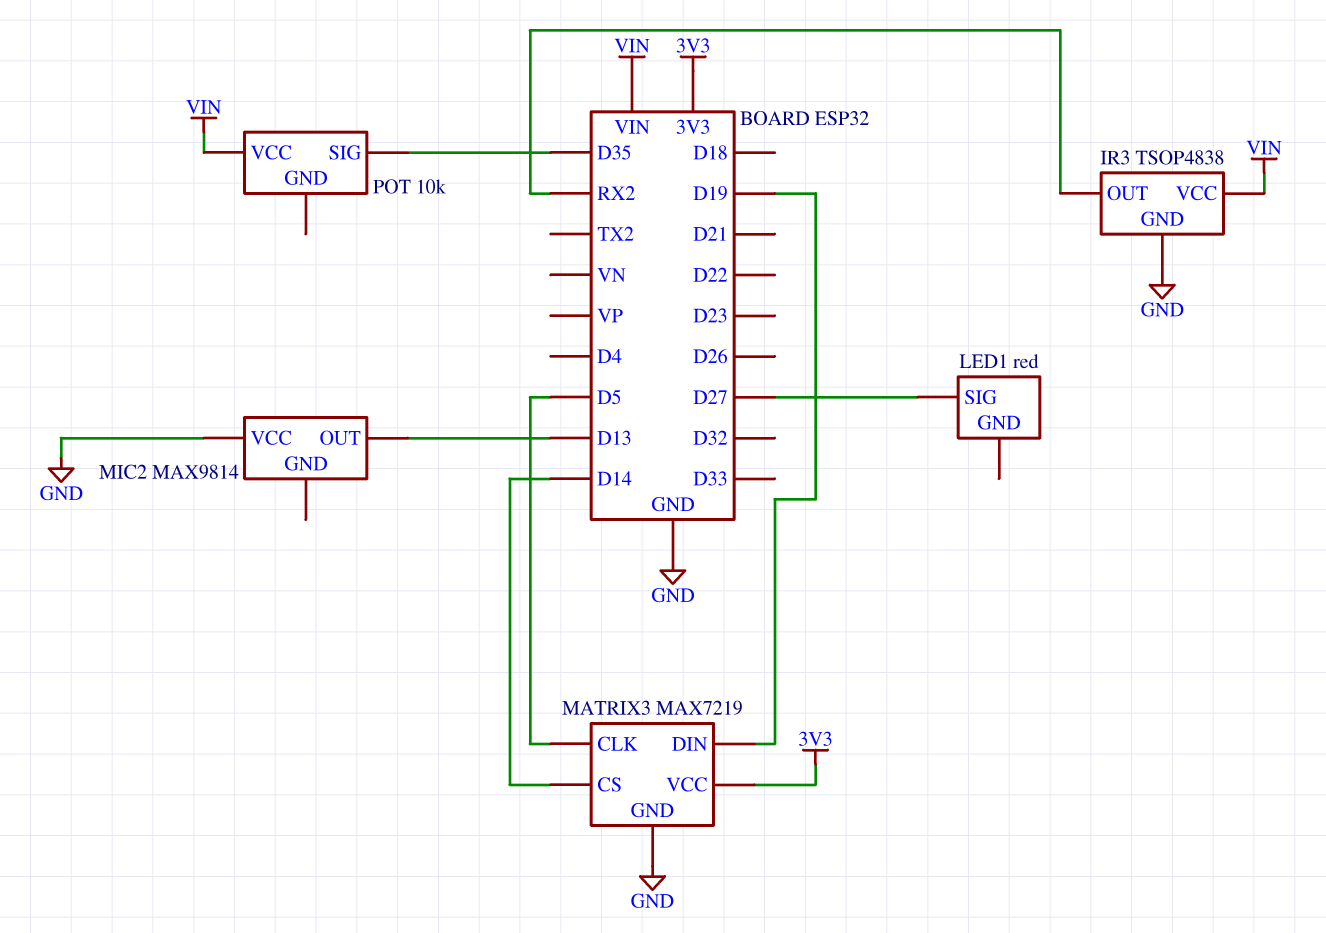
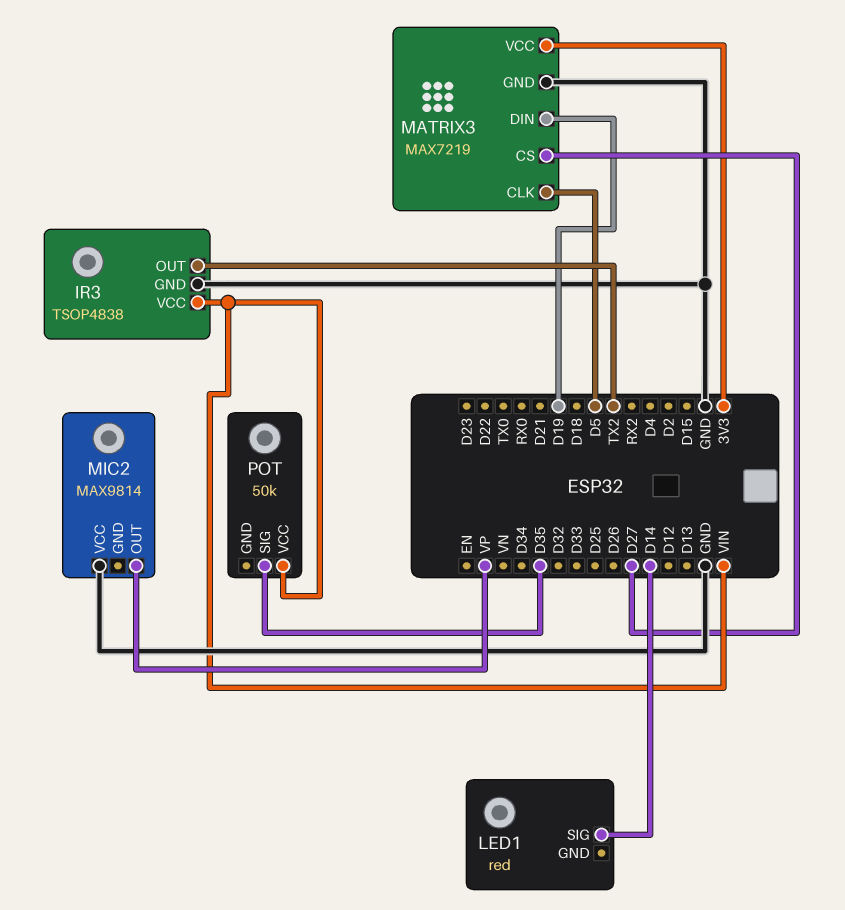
IR3 pin OUT: RX2 -> TX2
LED1 pin SIG: D27 -> D14
MATRIX3 pin CS: D14 -> D27
MIC2 pin OUT: D13 -> VP
POT: 10k -> 50k

